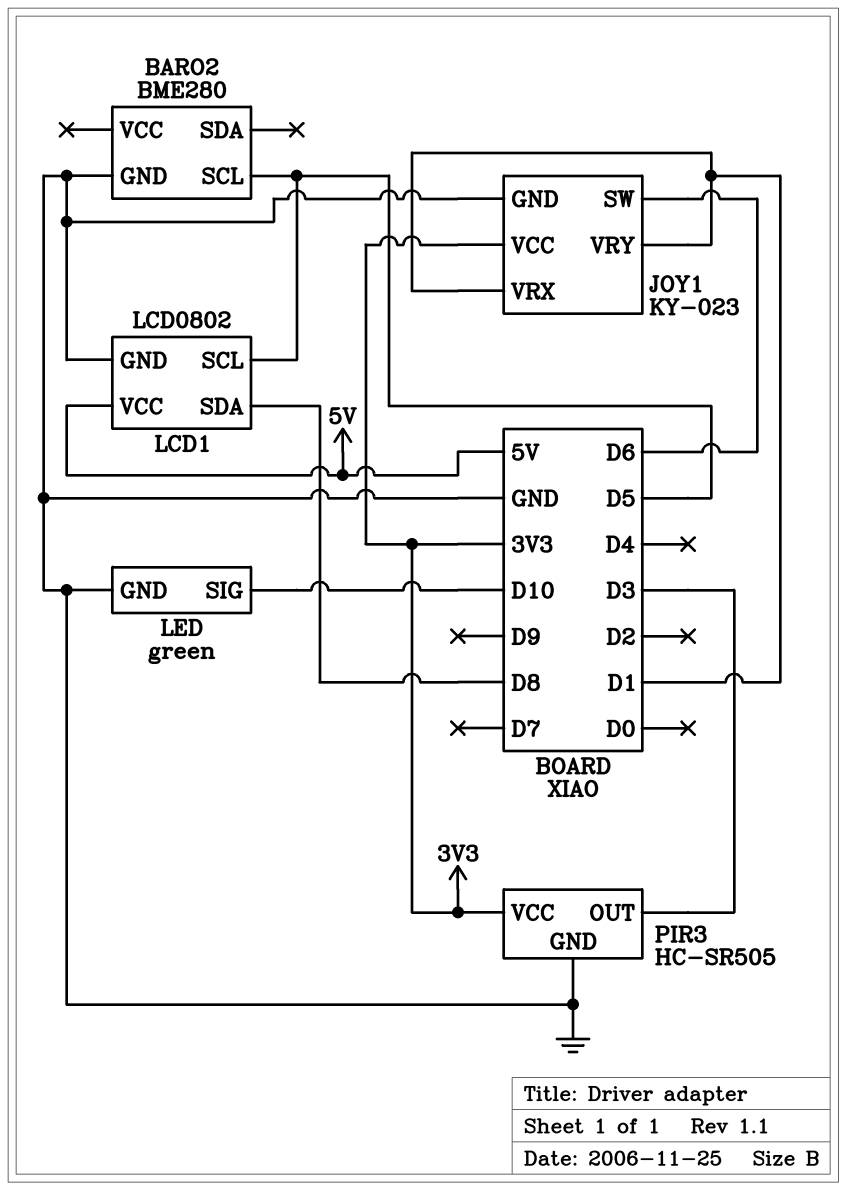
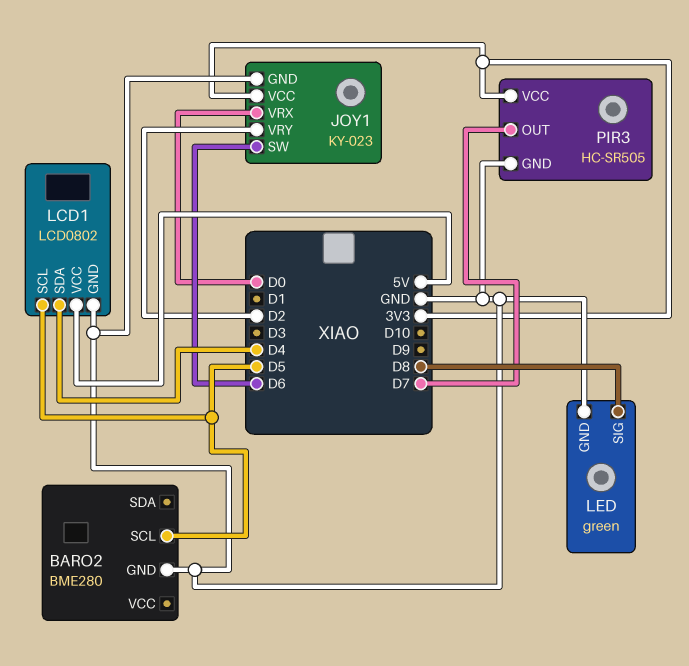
JOY1 pin VRX: D1 -> D0
JOY1 pin VRY: D1 -> D2
LCD1 pin SDA: D8 -> D4
LED pin SIG: D10 -> D8
PIR3 pin OUT: D3 -> D7

